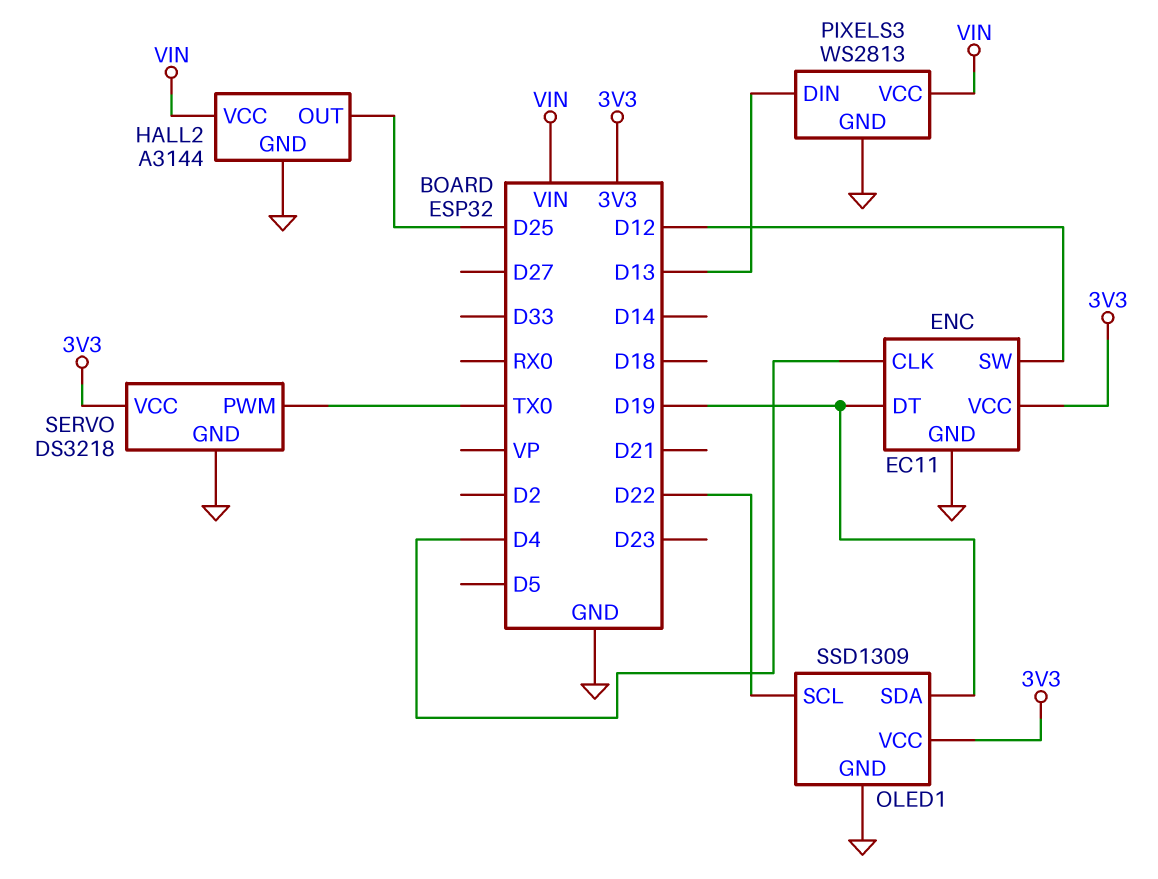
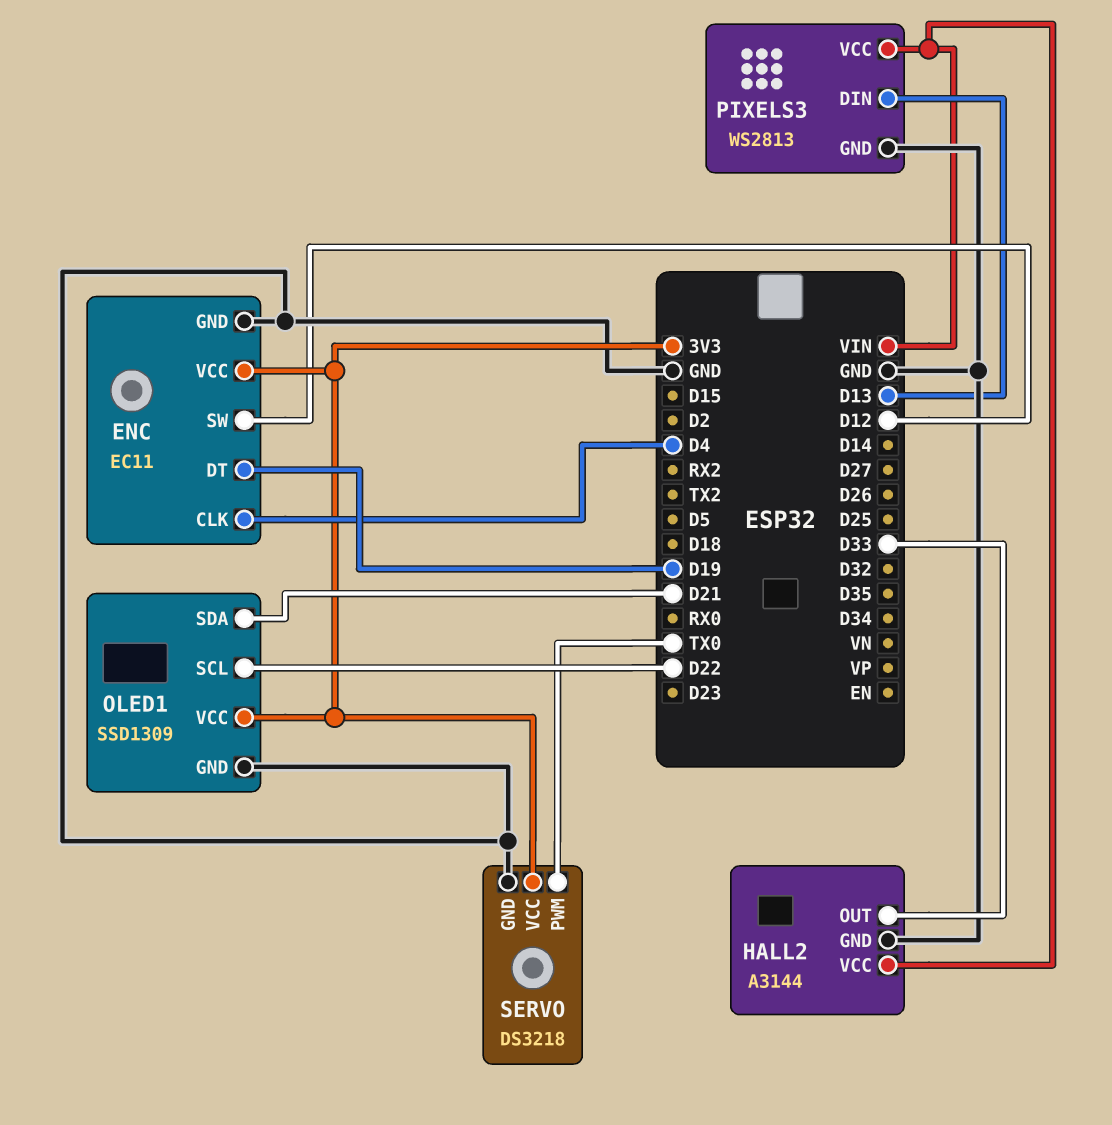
HALL2 pin OUT: D25 -> D33
OLED1 pin SDA: D19 -> D21

